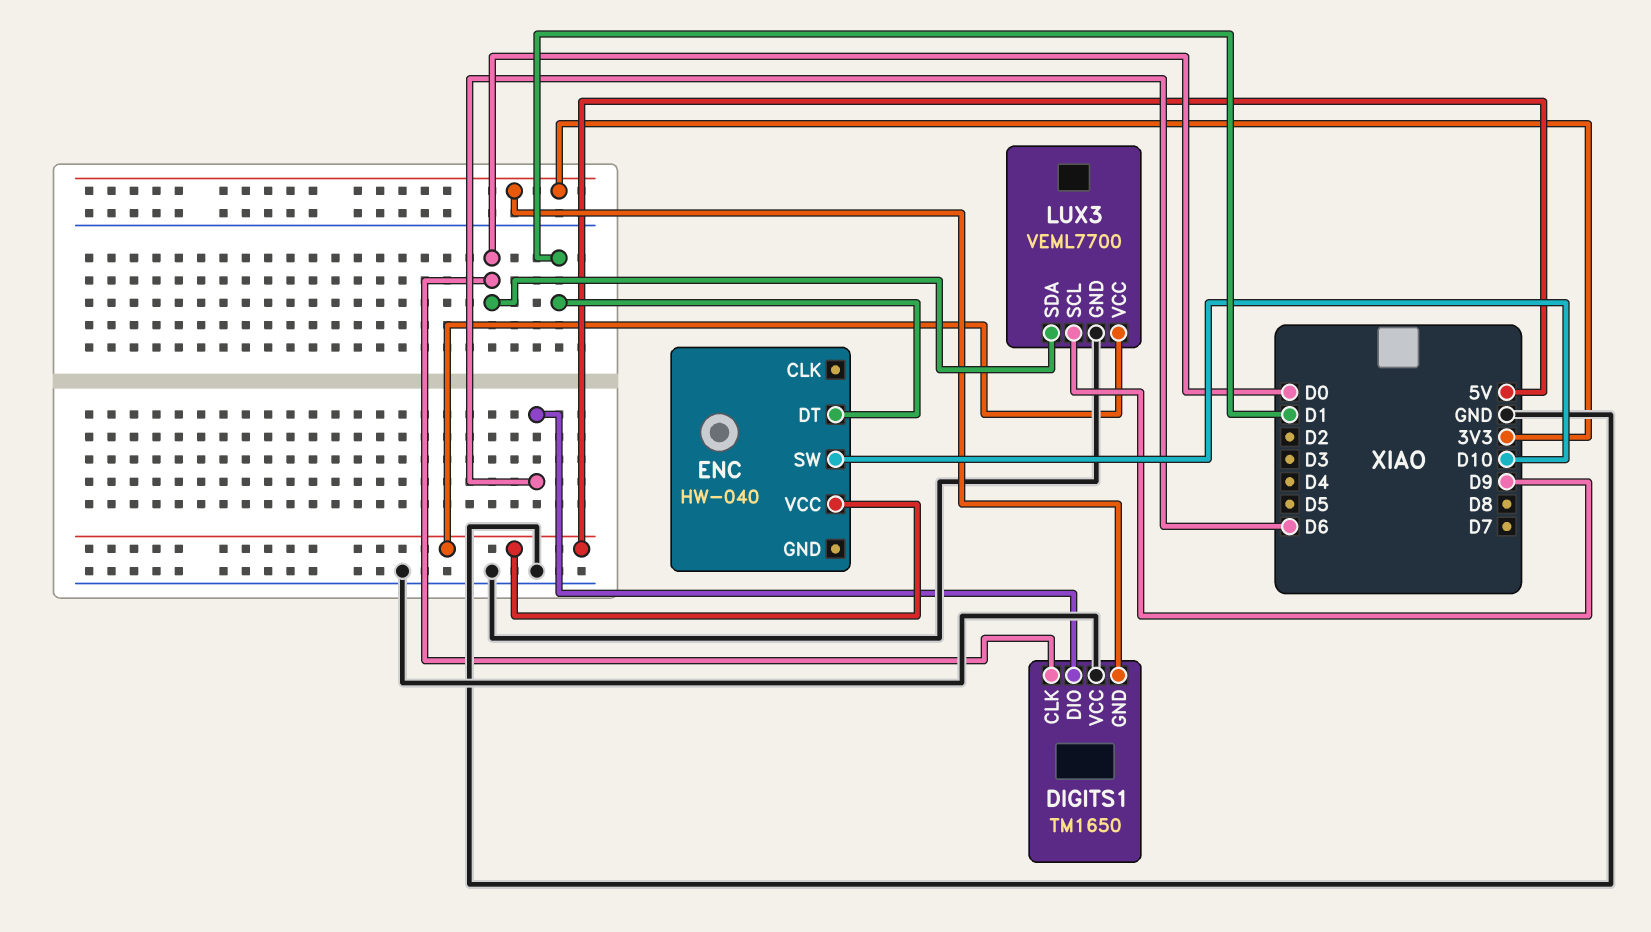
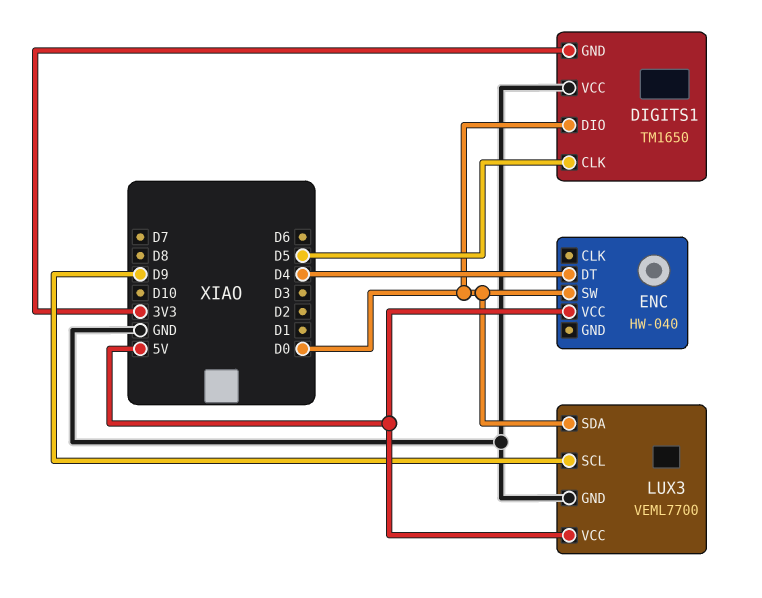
DIGITS1 pin CLK: D0 -> D5
DIGITS1 pin DIO: D6 -> D0
ENC pin DT: D1 -> D4
ENC pin SW: D10 -> D0

